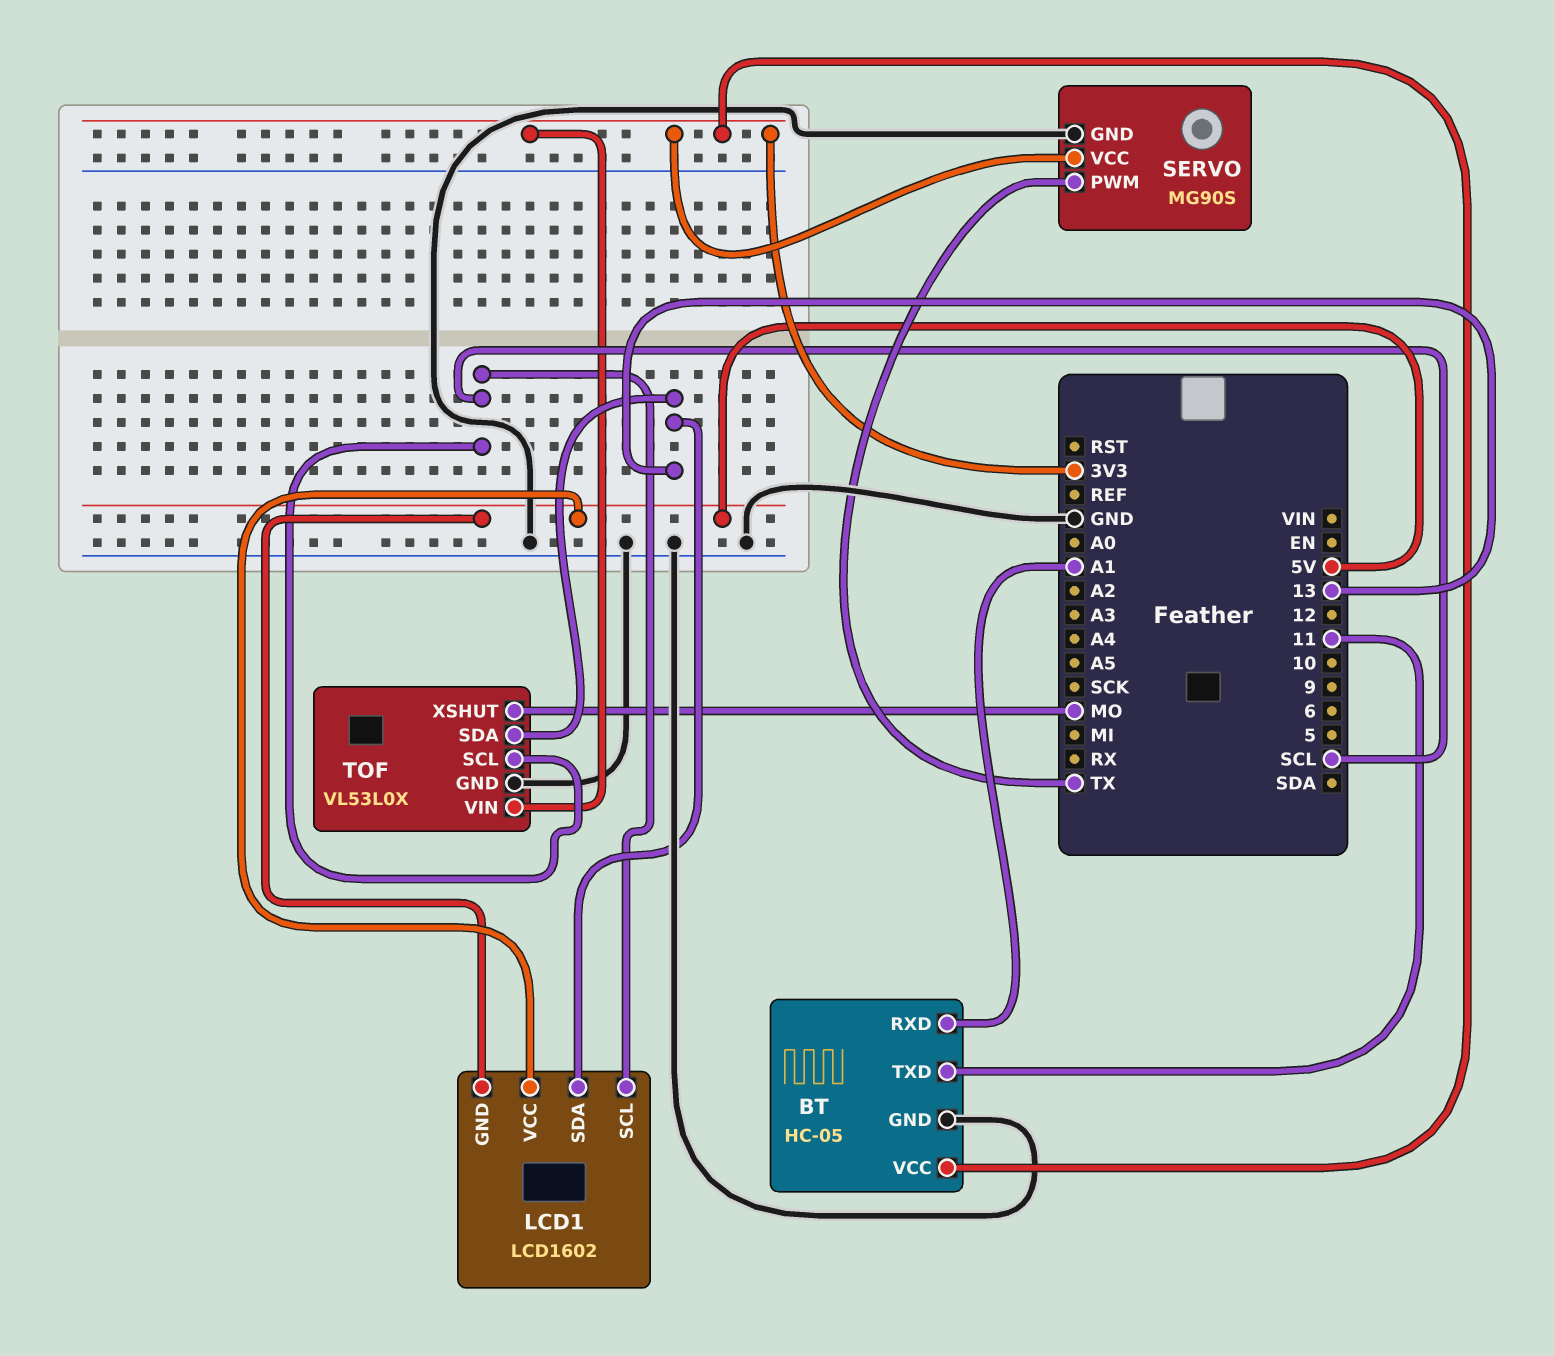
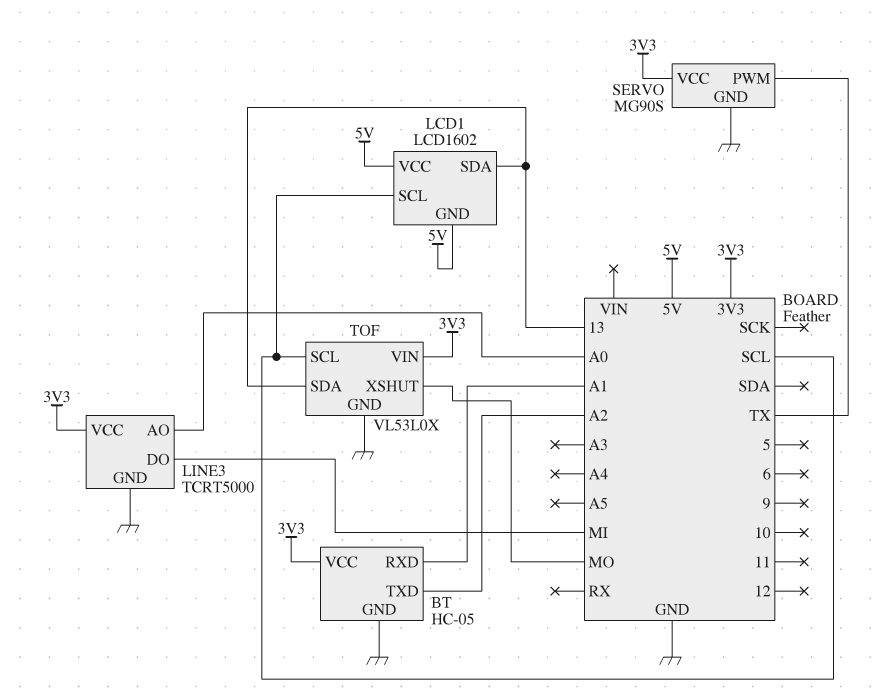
BT pin TXD: 11 -> A2
LINE3: none -> TCRT5000
LINE3 pin AO: none -> A0
LINE3 pin DO: none -> MI
LINE3 pin GND: none -> GND
LINE3 pin VCC: none -> 3V3

